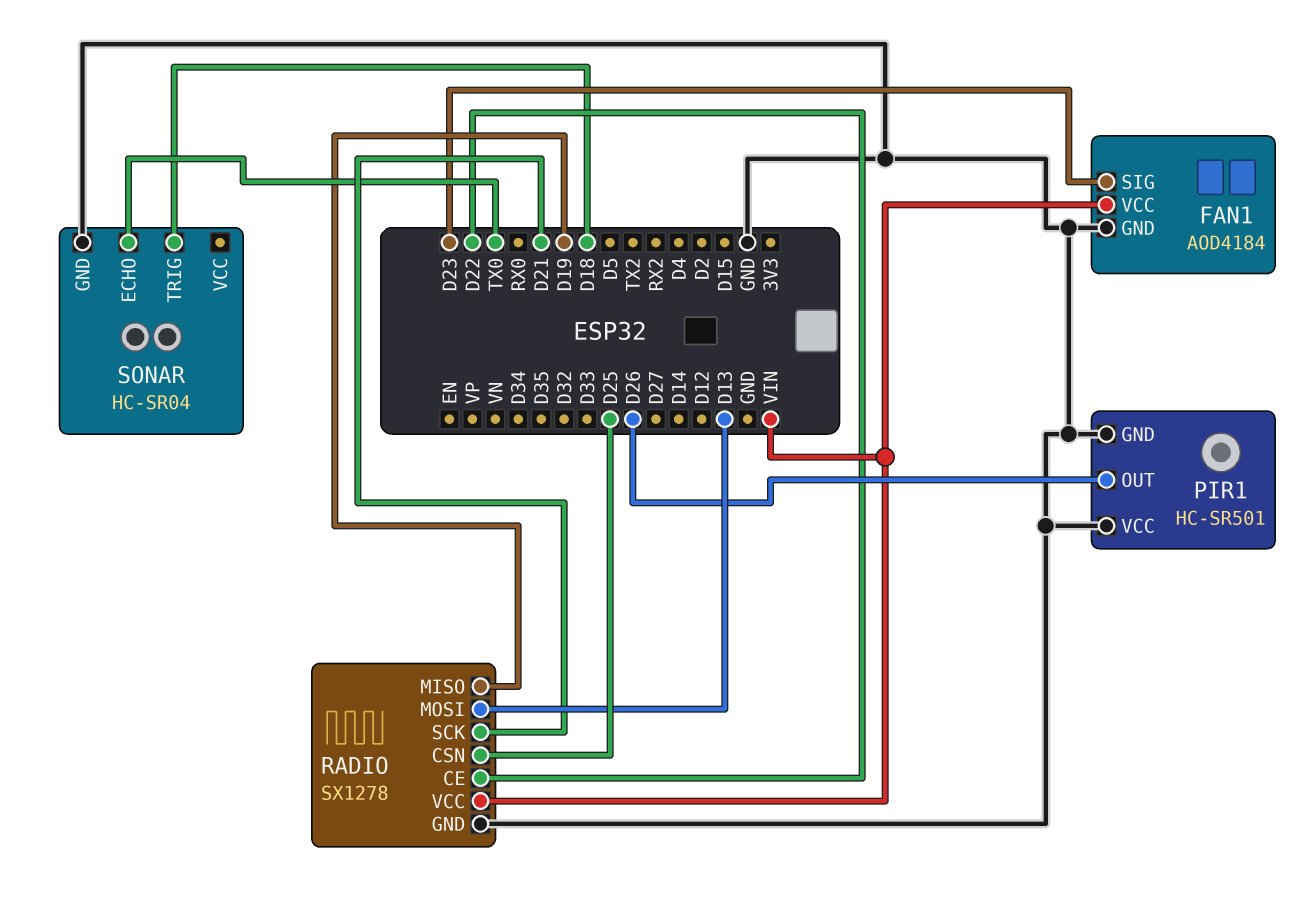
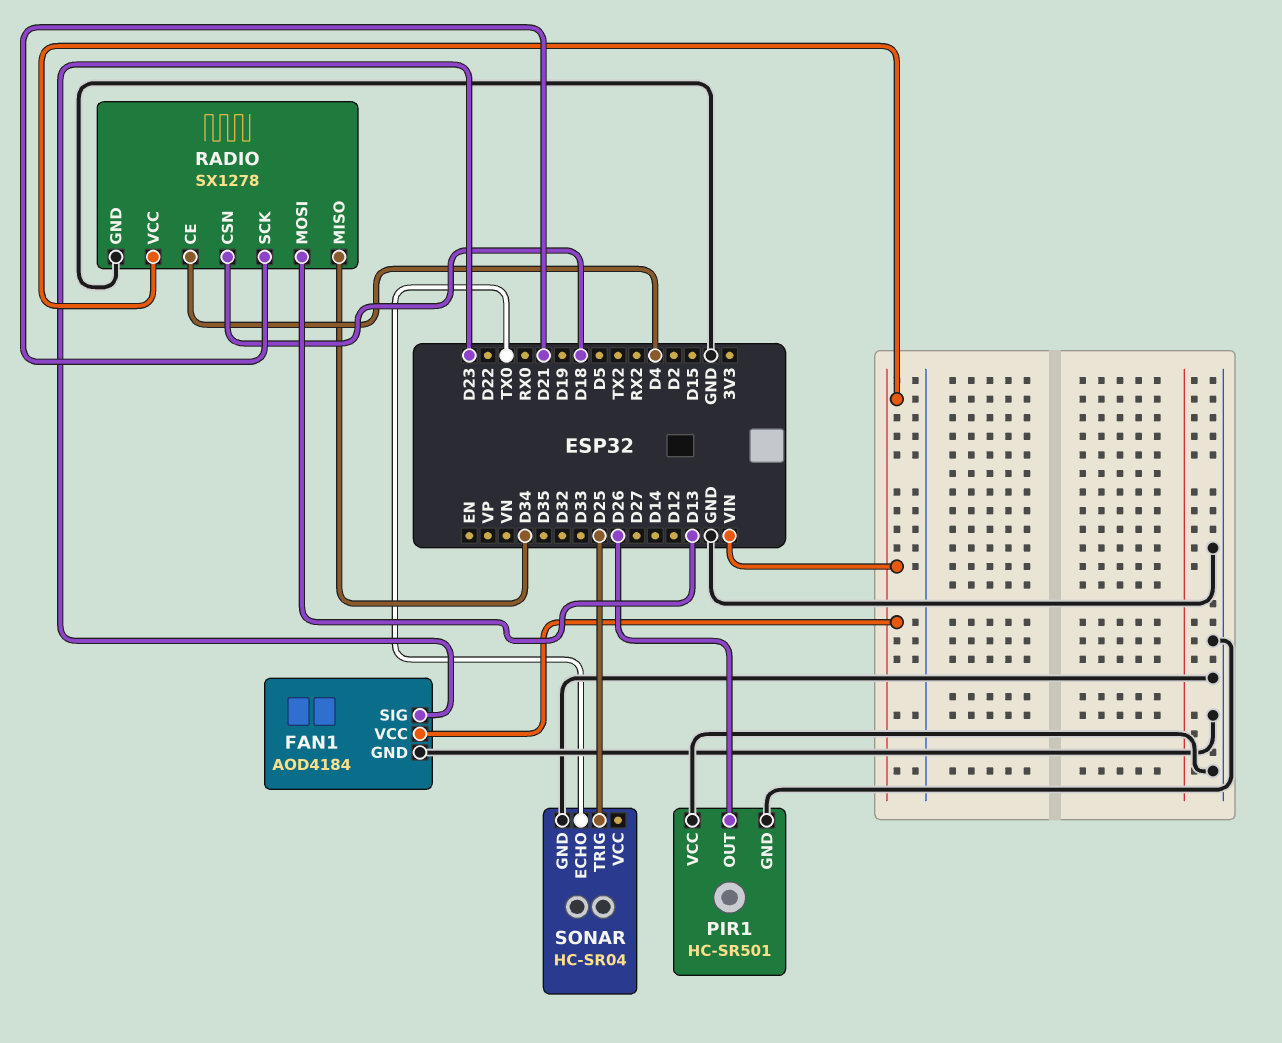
RADIO pin CE: D22 -> D4
RADIO pin CSN: D25 -> D18
RADIO pin MISO: D19 -> D34
SONAR pin TRIG: D18 -> D25

